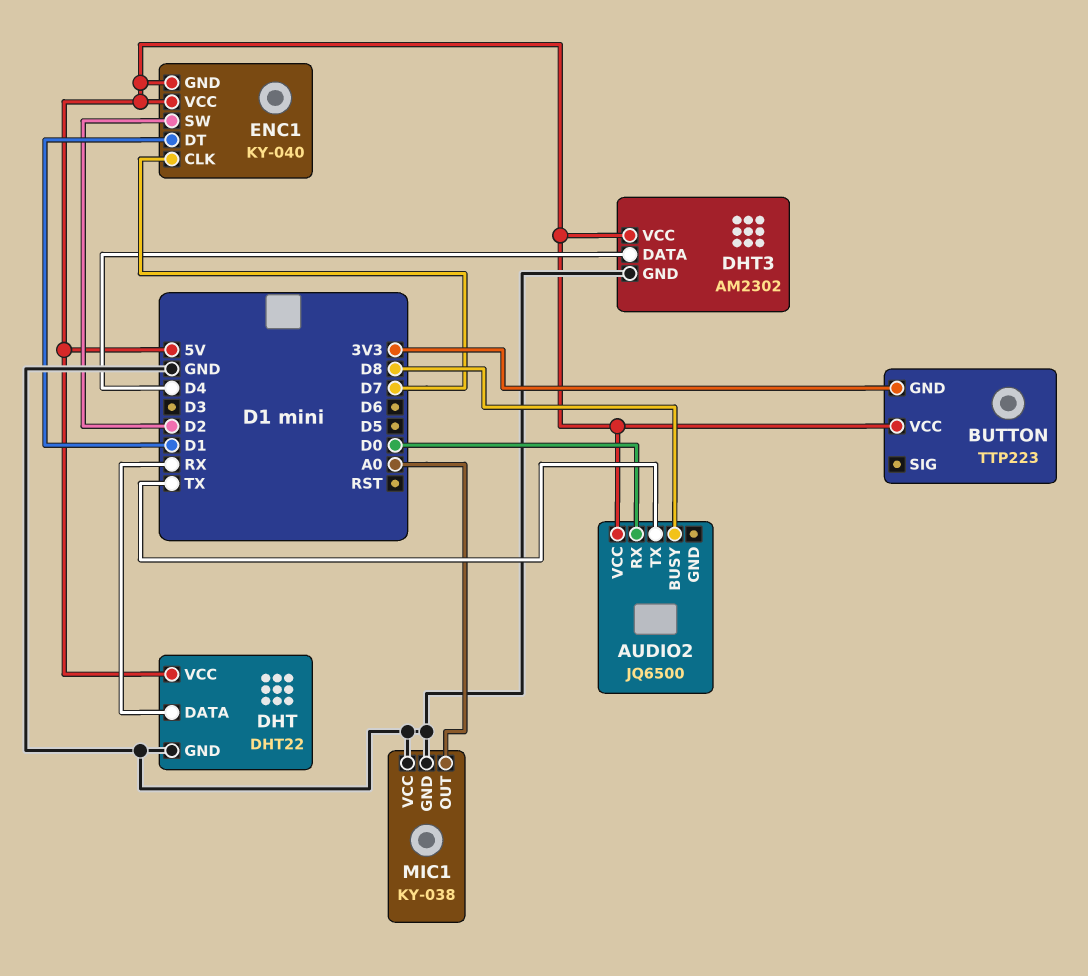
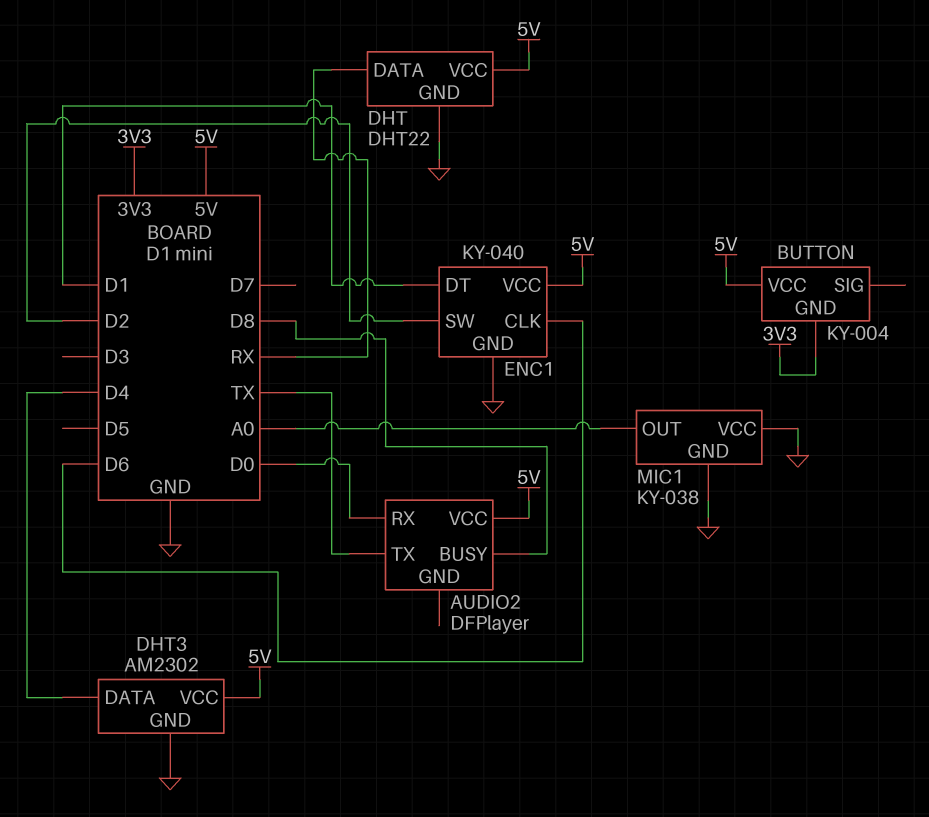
AUDIO2: JQ6500 -> DFPlayer
BUTTON: TTP223 -> KY-004
ENC1 pin CLK: D7 -> D6
ENC1 pin GND: 5V -> GND

